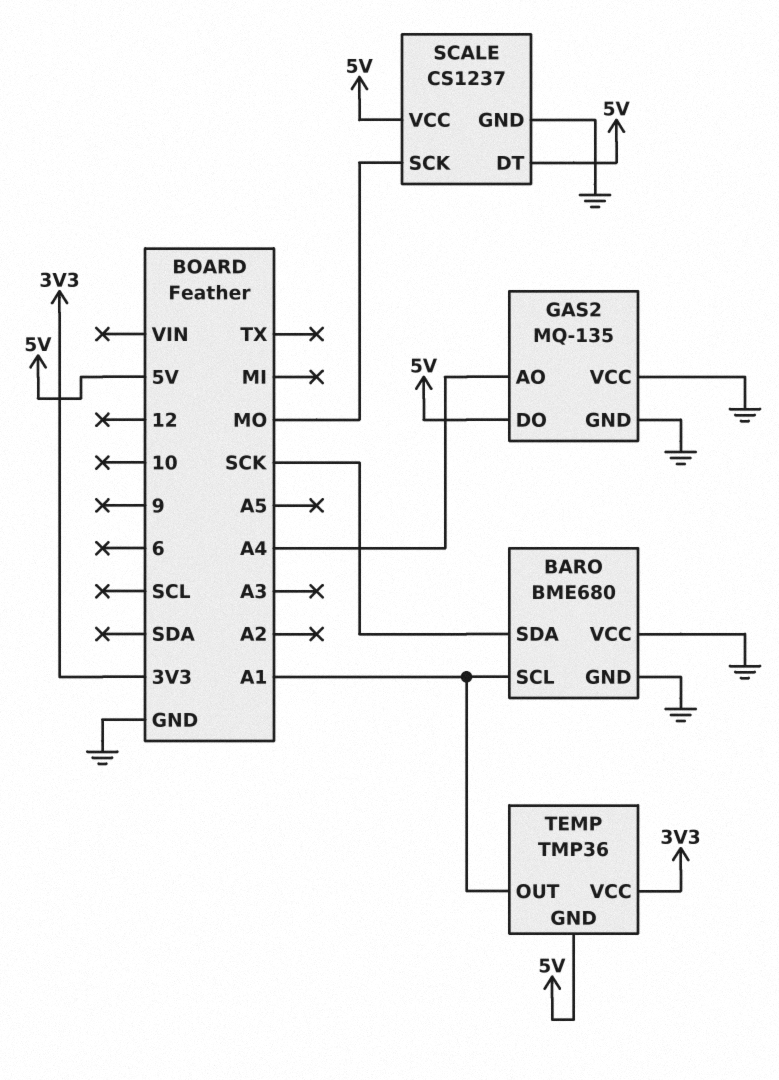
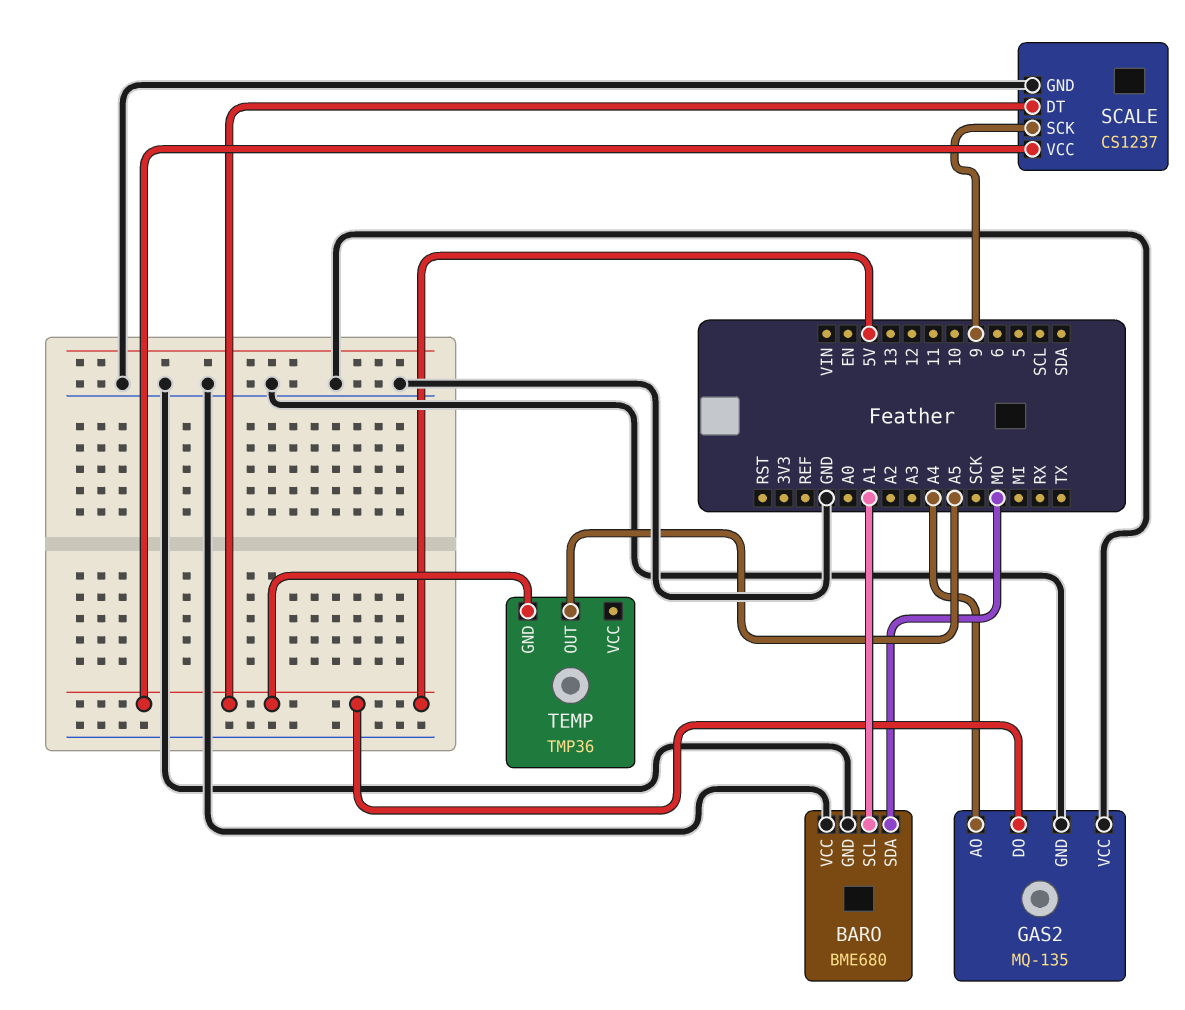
BARO pin SDA: SCK -> MO
SCALE pin SCK: MO -> 9
TEMP pin OUT: A1 -> A5
TEMP pin VCC: 3V3 -> none

